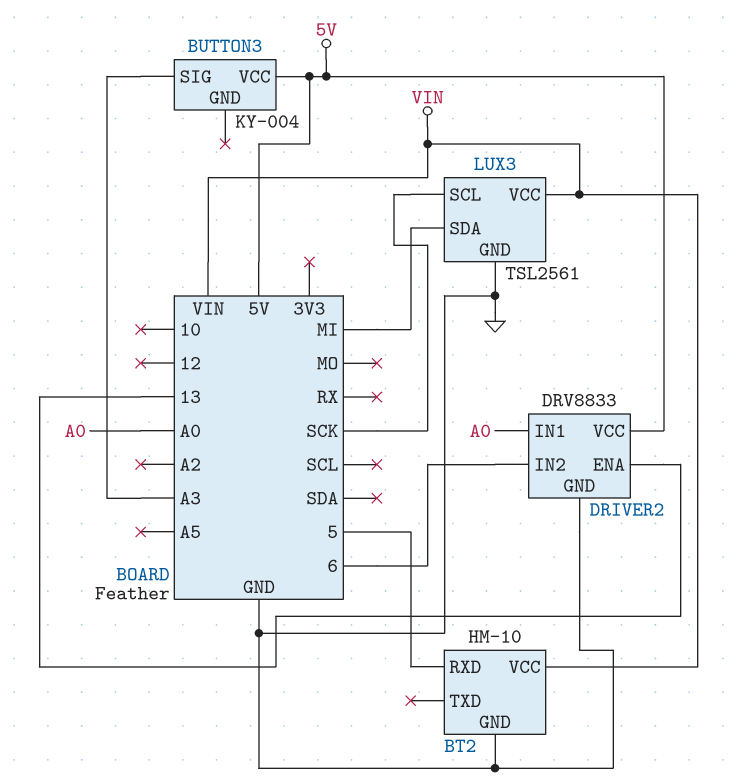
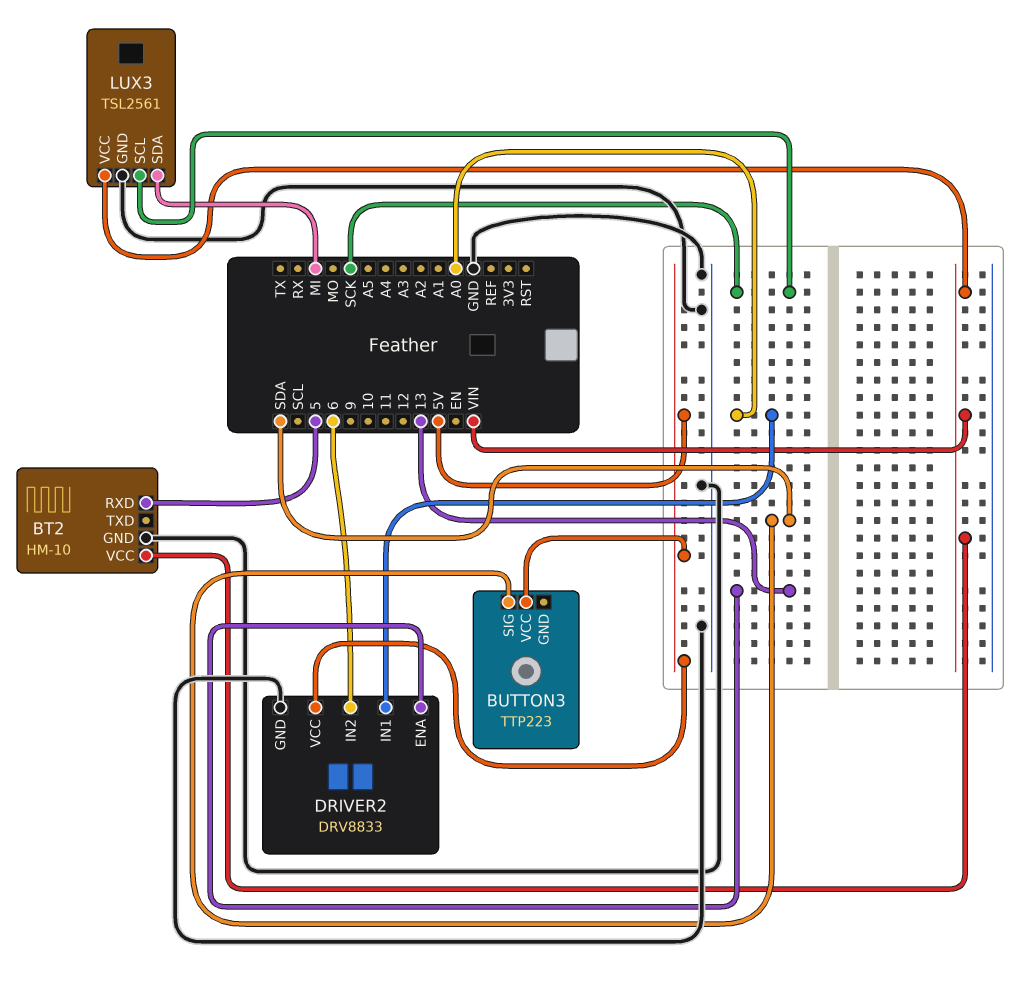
BUTTON3: KY-004 -> TTP223
BUTTON3 pin SIG: A3 -> SDA

